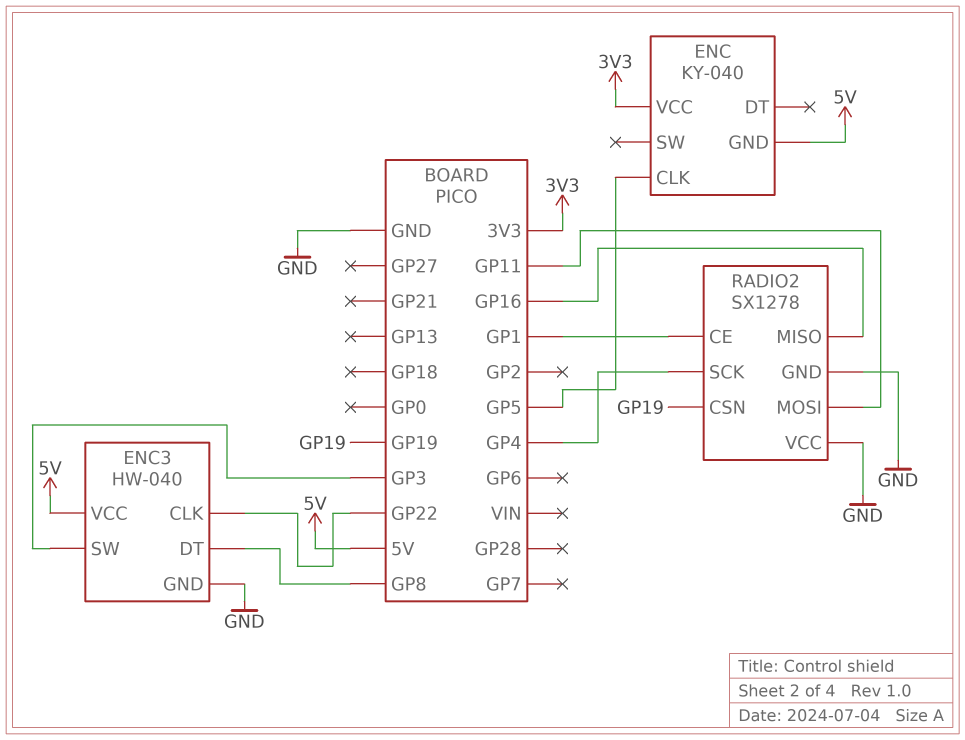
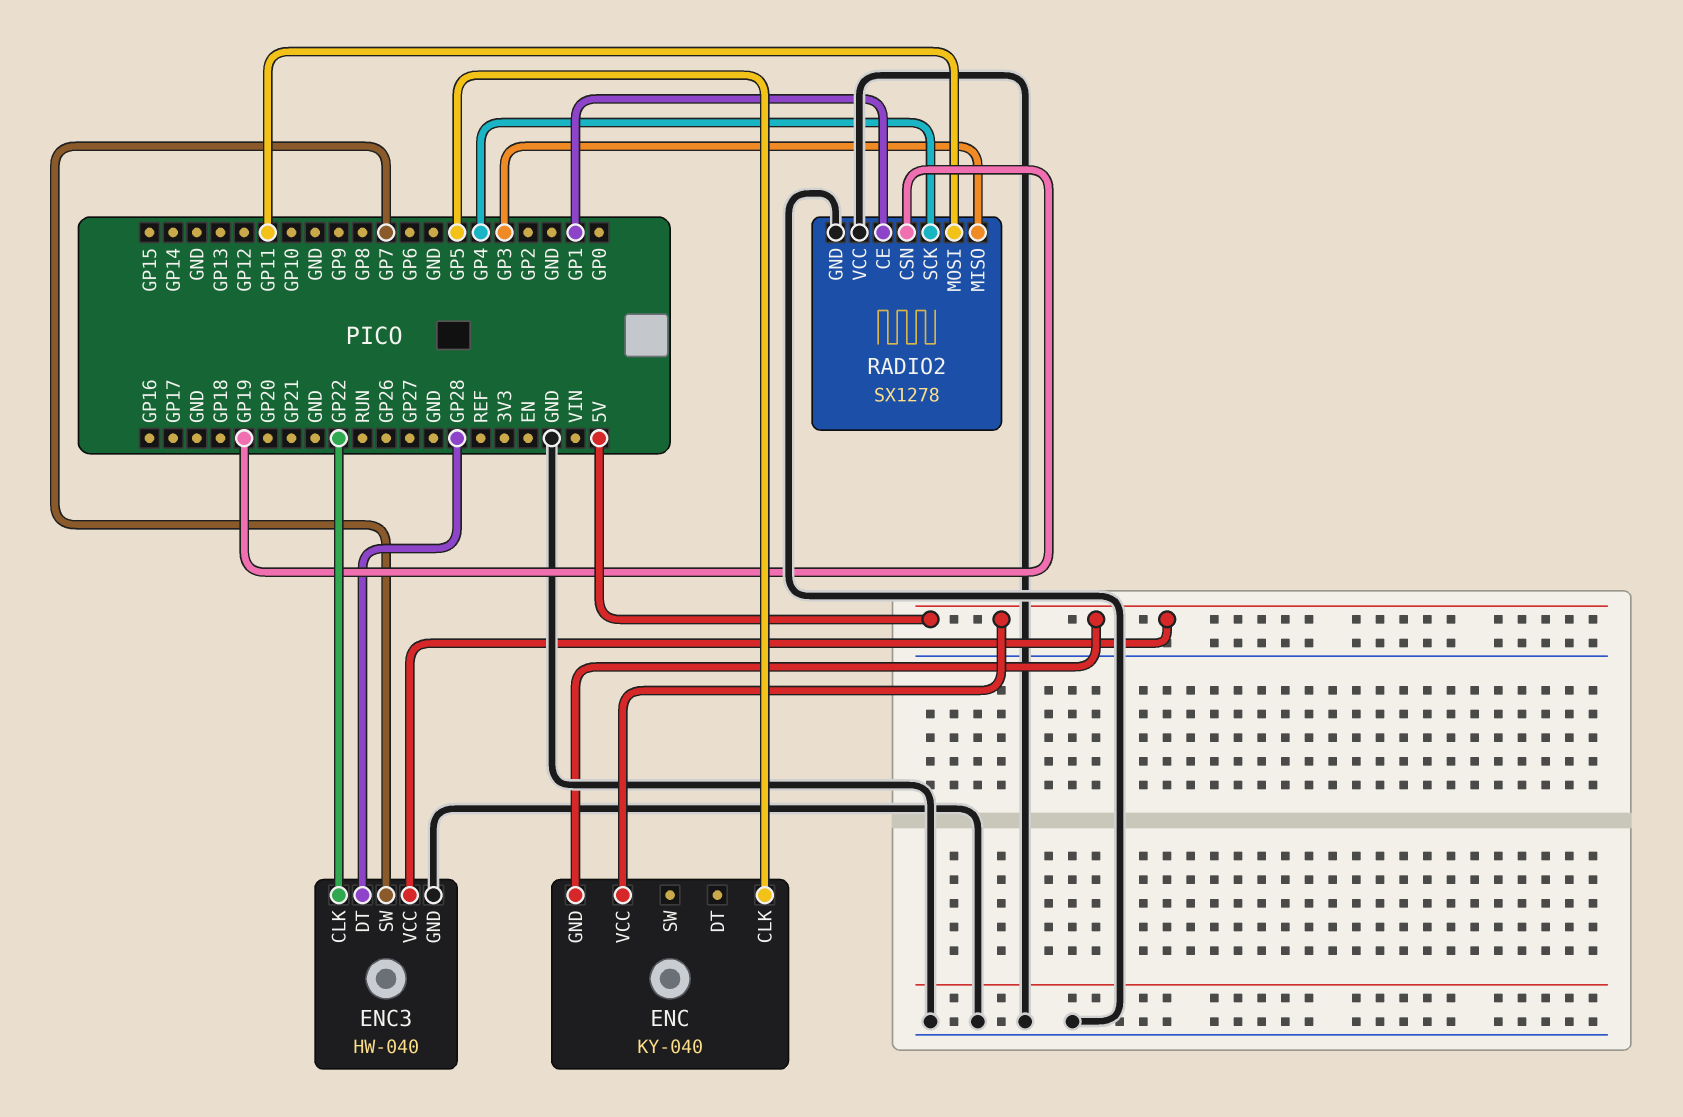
ENC pin VCC: 3V3 -> 5V
ENC3 pin DT: GP8 -> GP28
ENC3 pin SW: GP3 -> GP7
RADIO2 pin MISO: GP16 -> GP3

